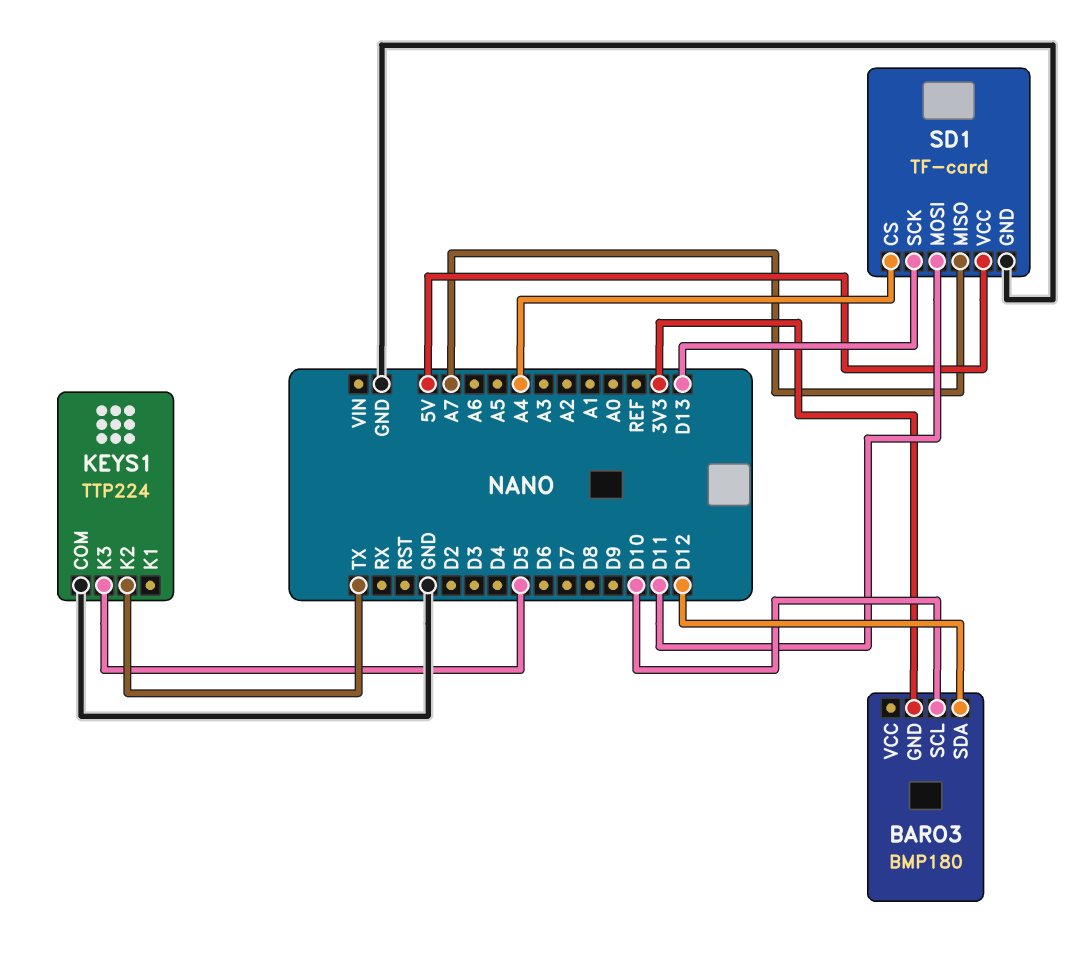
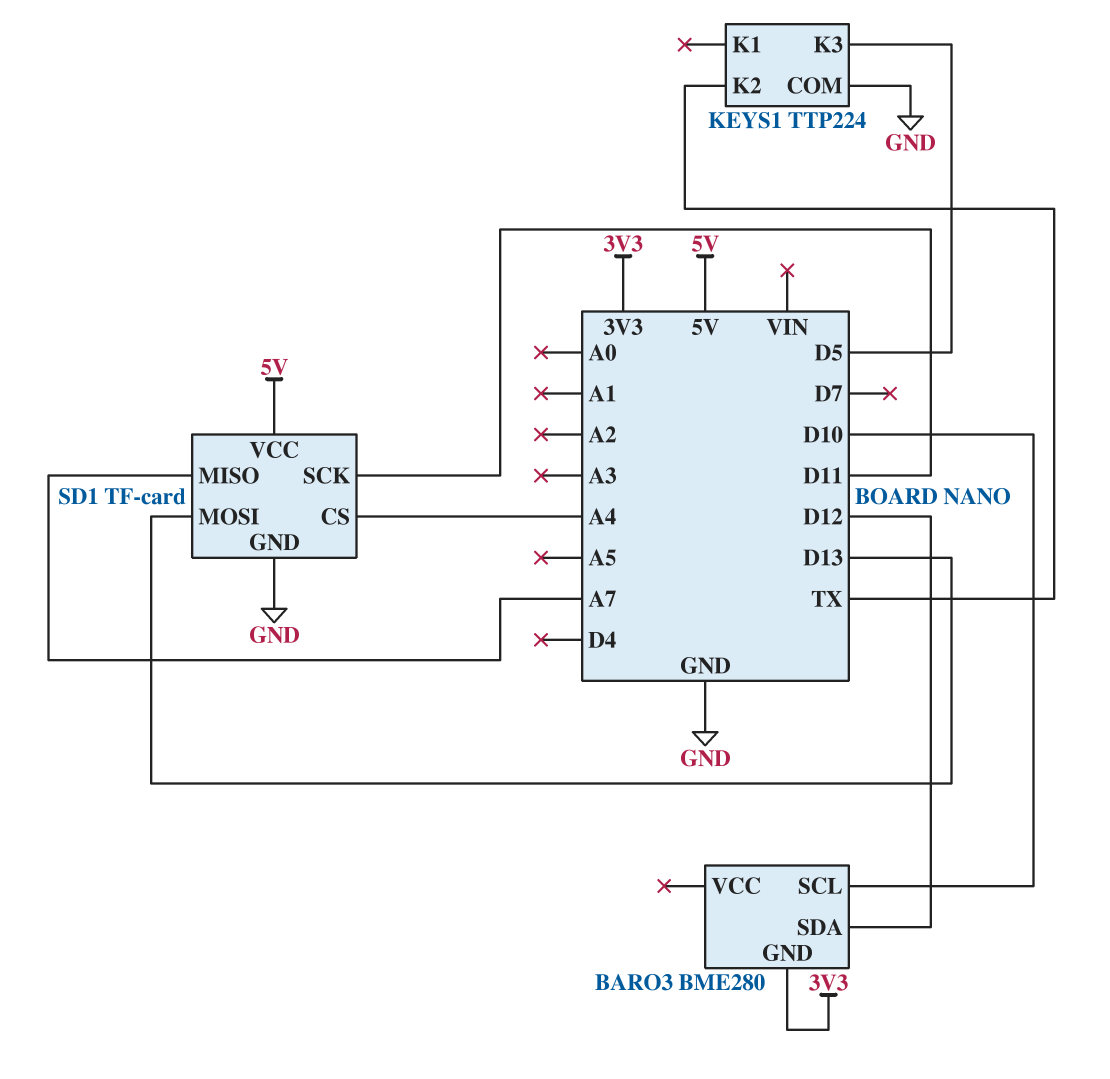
BARO3: BMP180 -> BME280
SD1 pin MOSI: D11 -> D13
SD1 pin SCK: D13 -> D11

